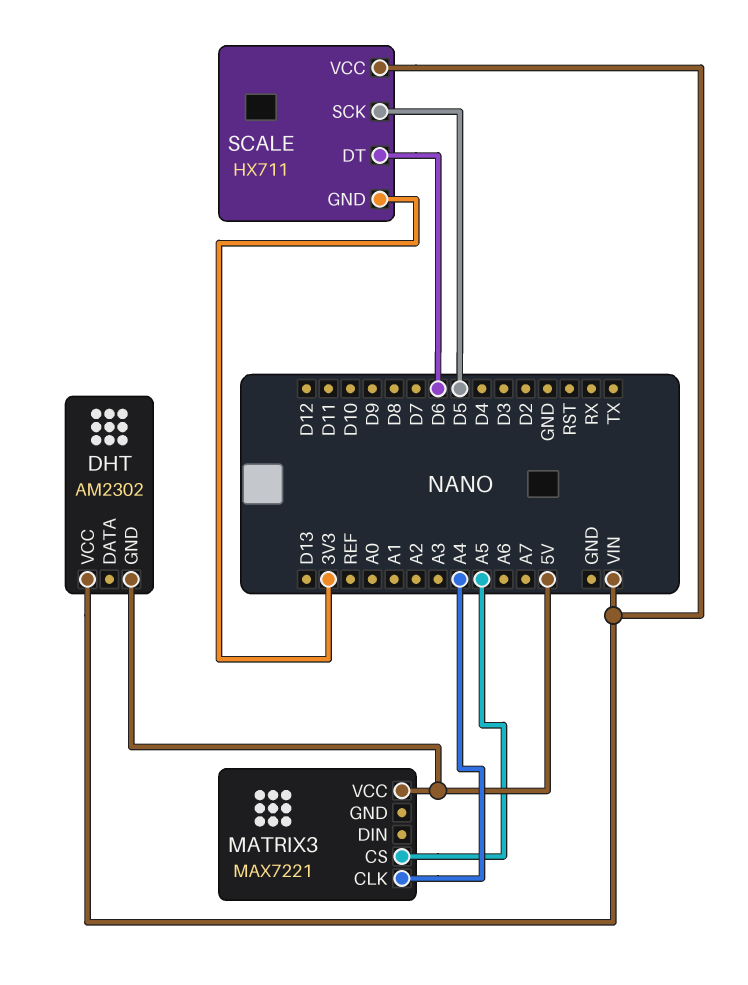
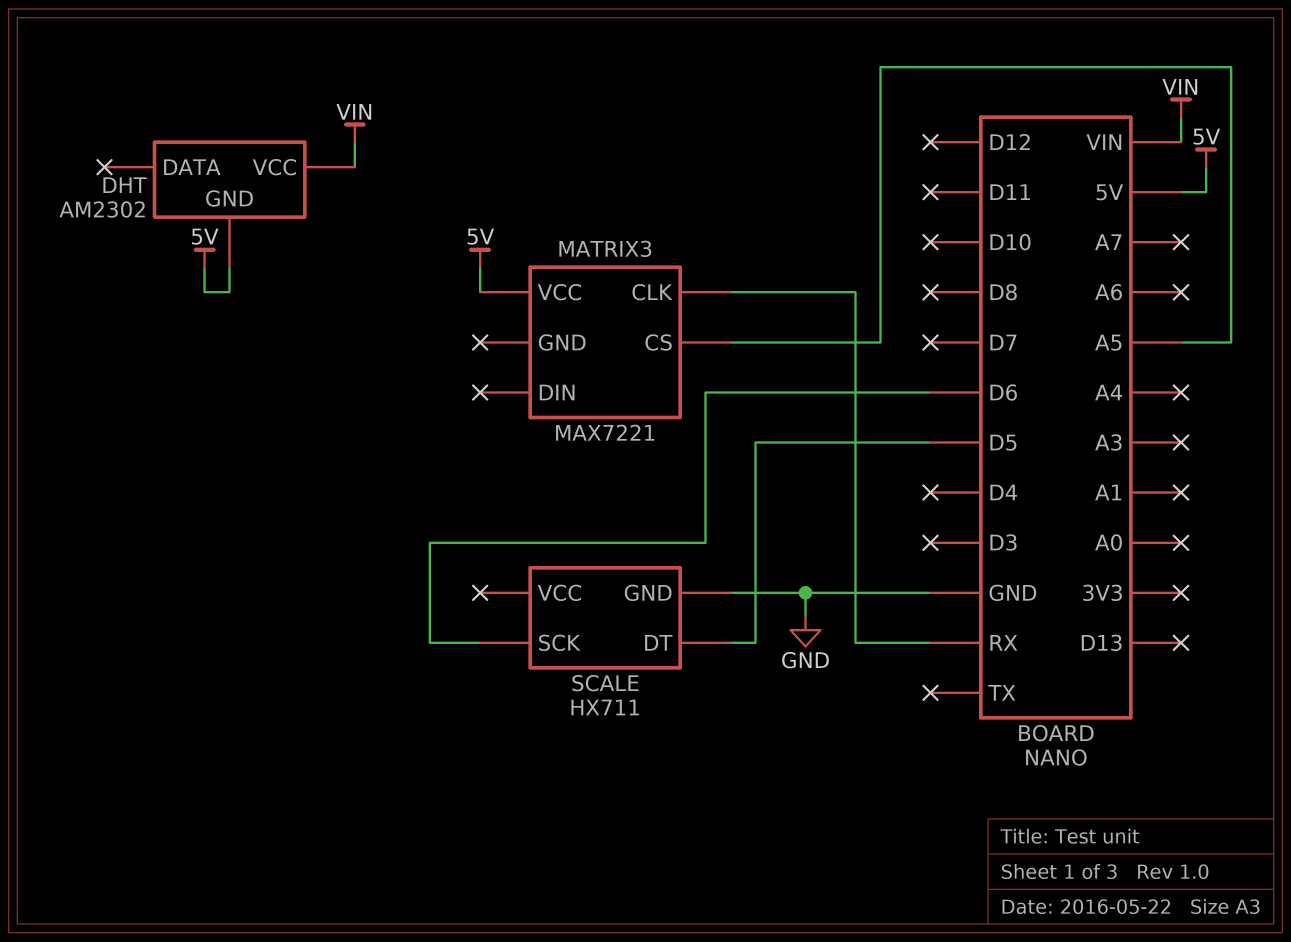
MATRIX3 pin CLK: A4 -> RX
SCALE pin DT: D6 -> D5
SCALE pin GND: 3V3 -> GND
SCALE pin SCK: D5 -> D6
SCALE pin VCC: VIN -> none

